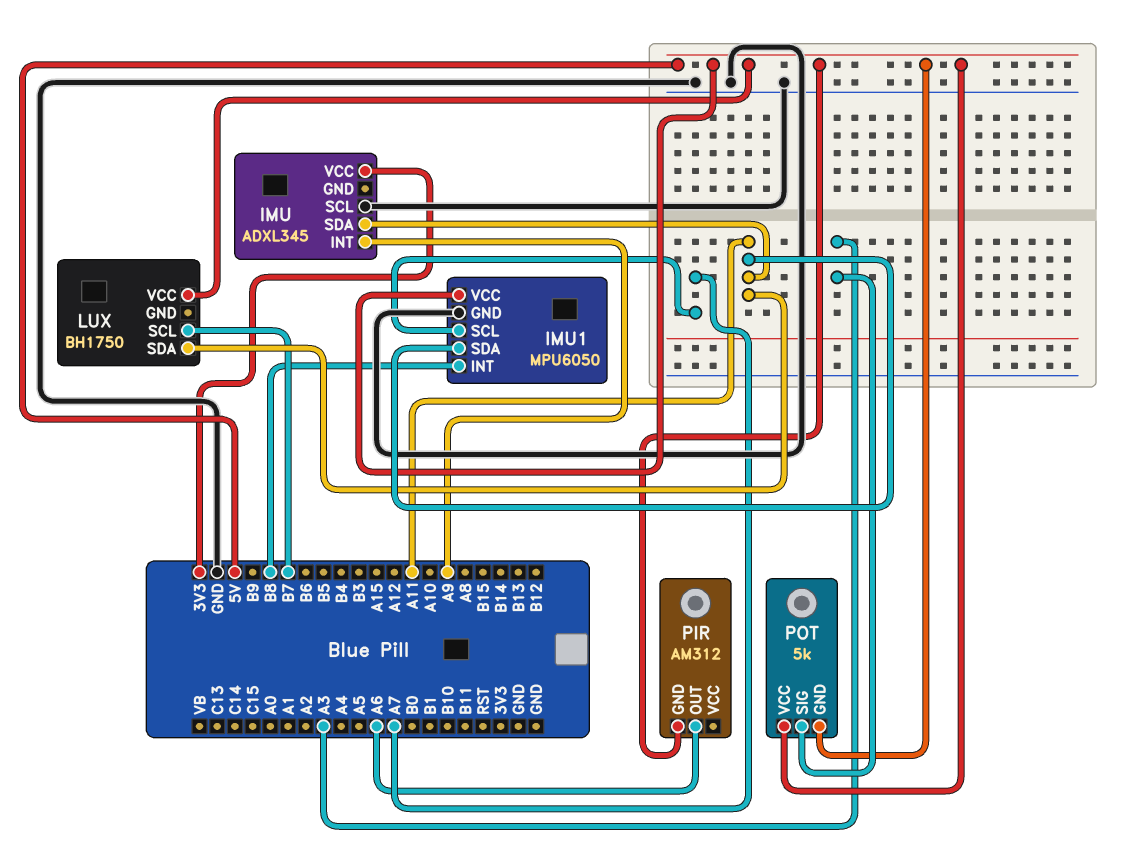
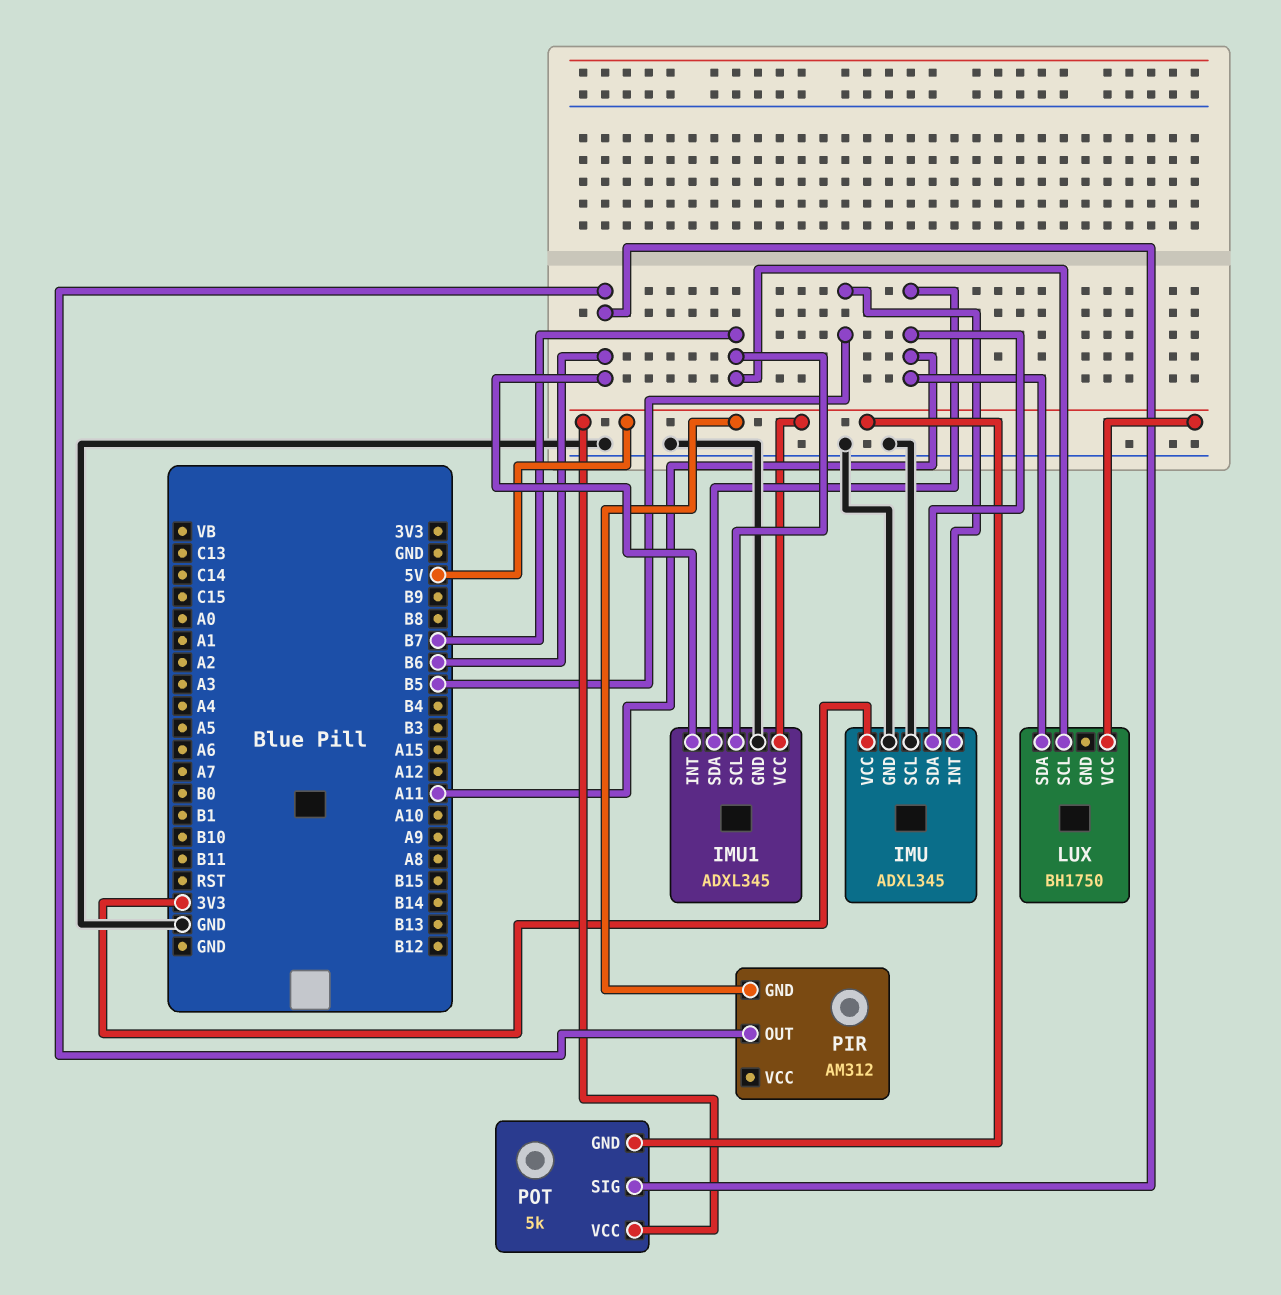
IMU pin GND: none -> GND
IMU pin INT: A9 -> B5
IMU1: MPU6050 -> ADXL345
IMU1 pin INT: B8 -> B6
IMU1 pin SCL: A7 -> B7
PIR pin OUT: A6 -> B6
POT pin SIG: A3 -> B6

